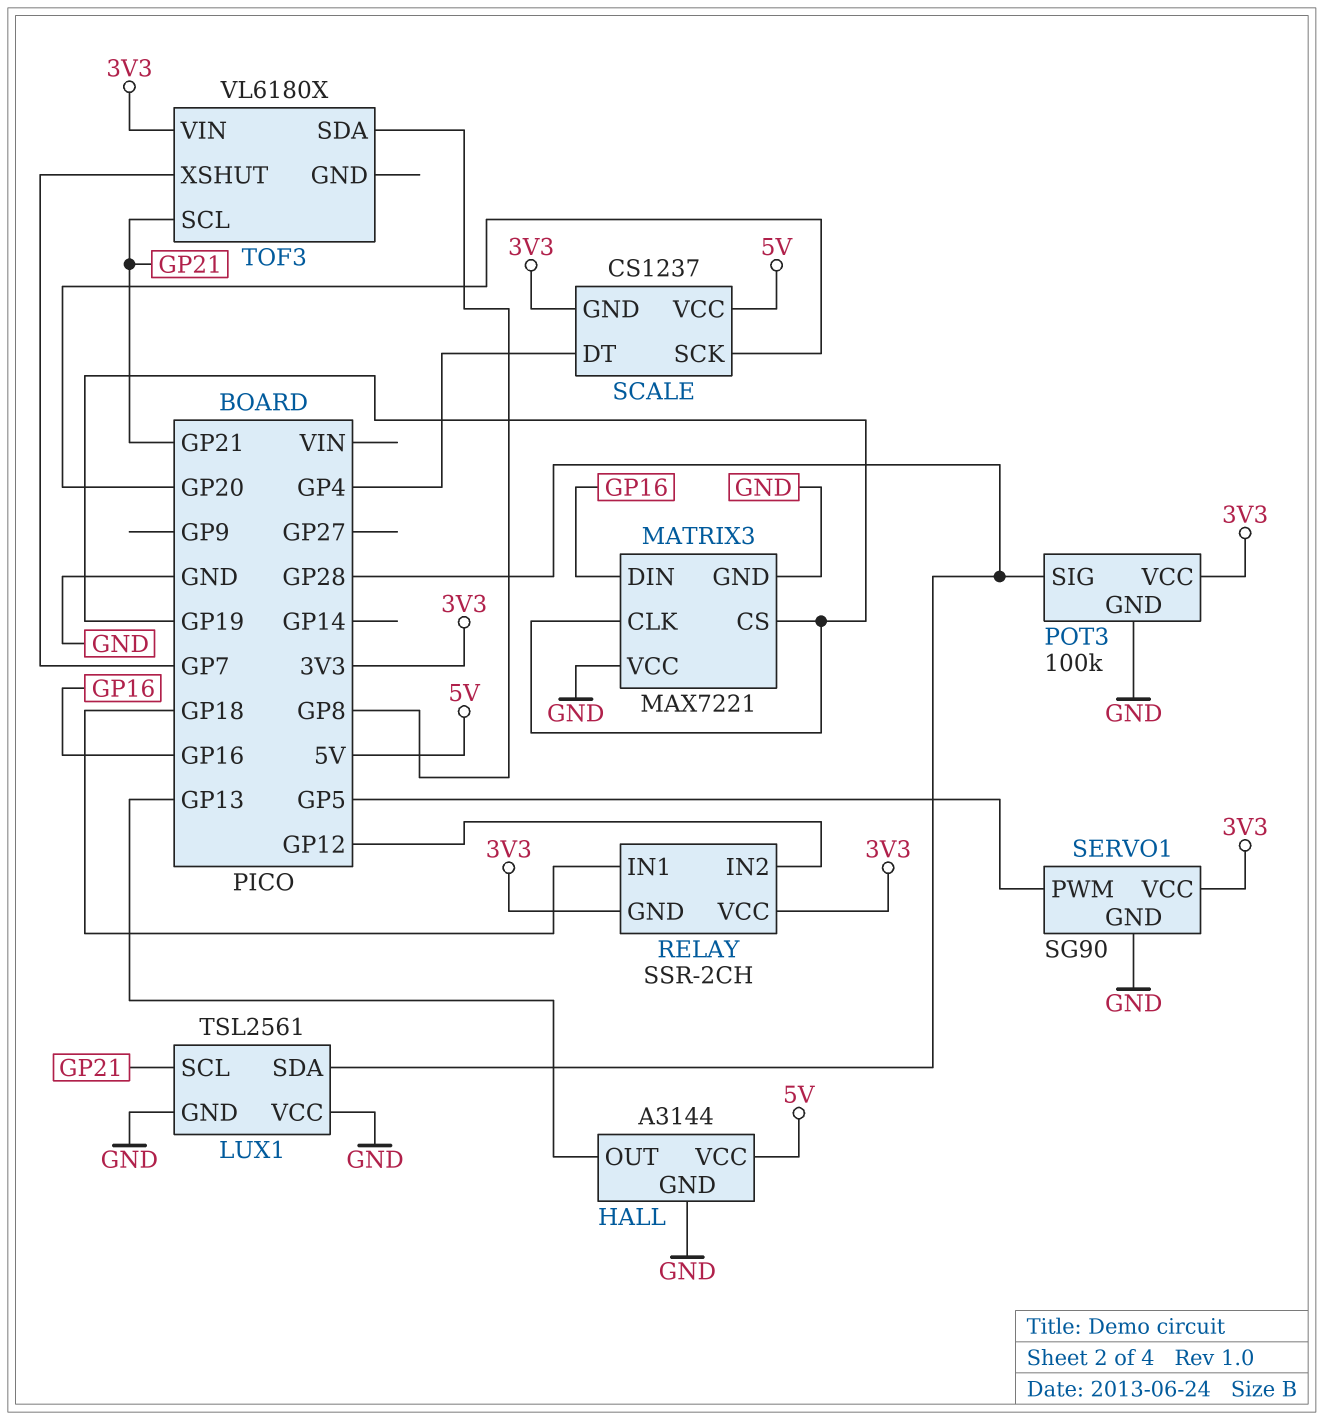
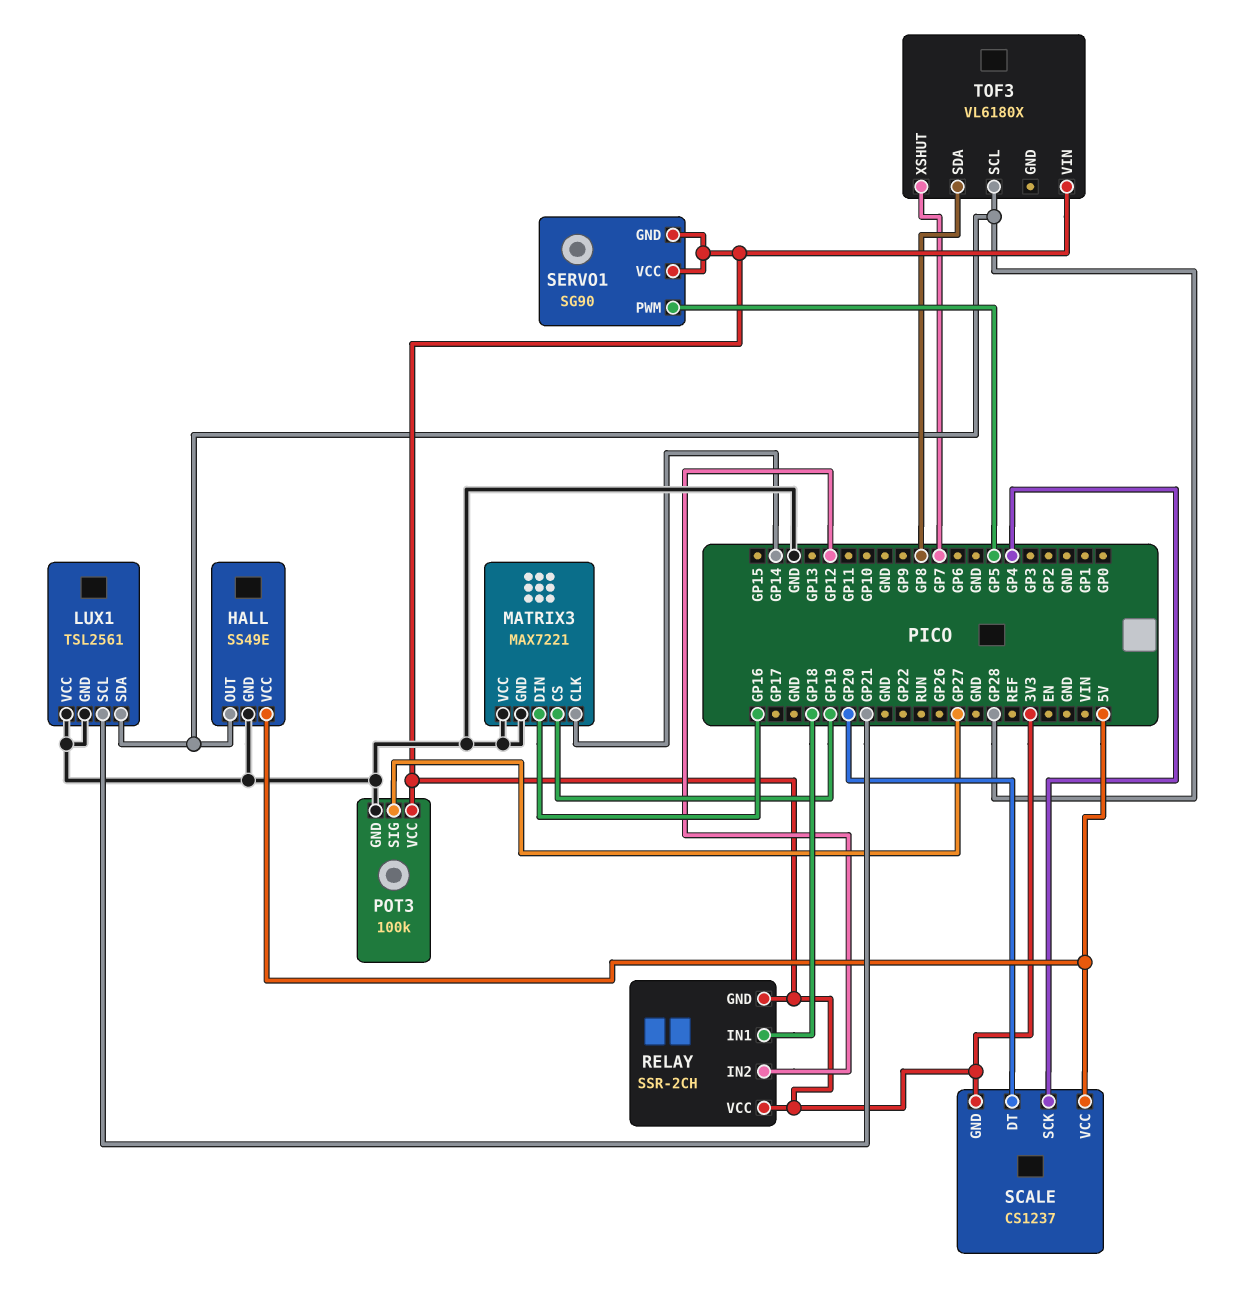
HALL: A3144 -> SS49E
HALL pin OUT: GP13 -> GP28
MATRIX3 pin CLK: GP19 -> GP14
POT3 pin SIG: GP28 -> GP27
SCALE pin DT: GP4 -> GP20
SCALE pin SCK: GP20 -> GP4
SERVO1 pin GND: GND -> 3V3
TOF3 pin SCL: GP21 -> GP28

